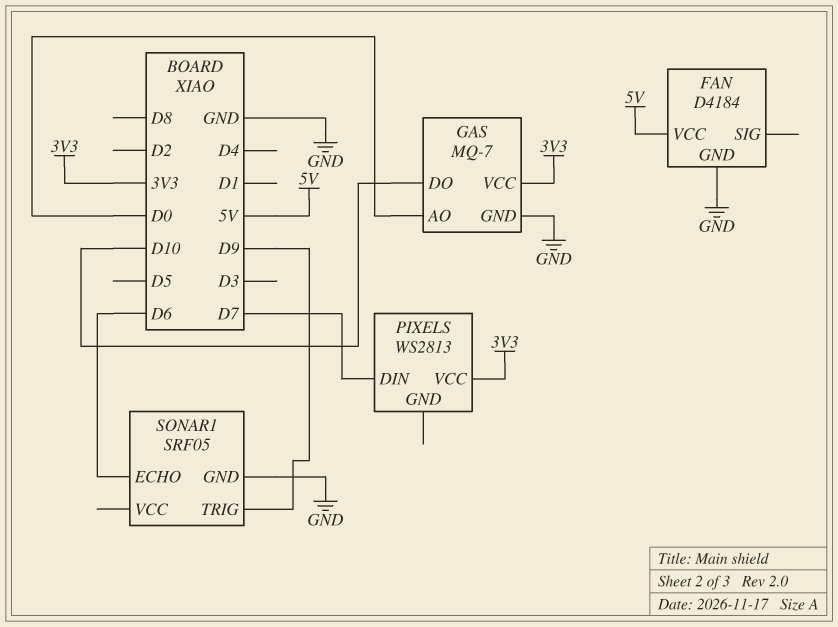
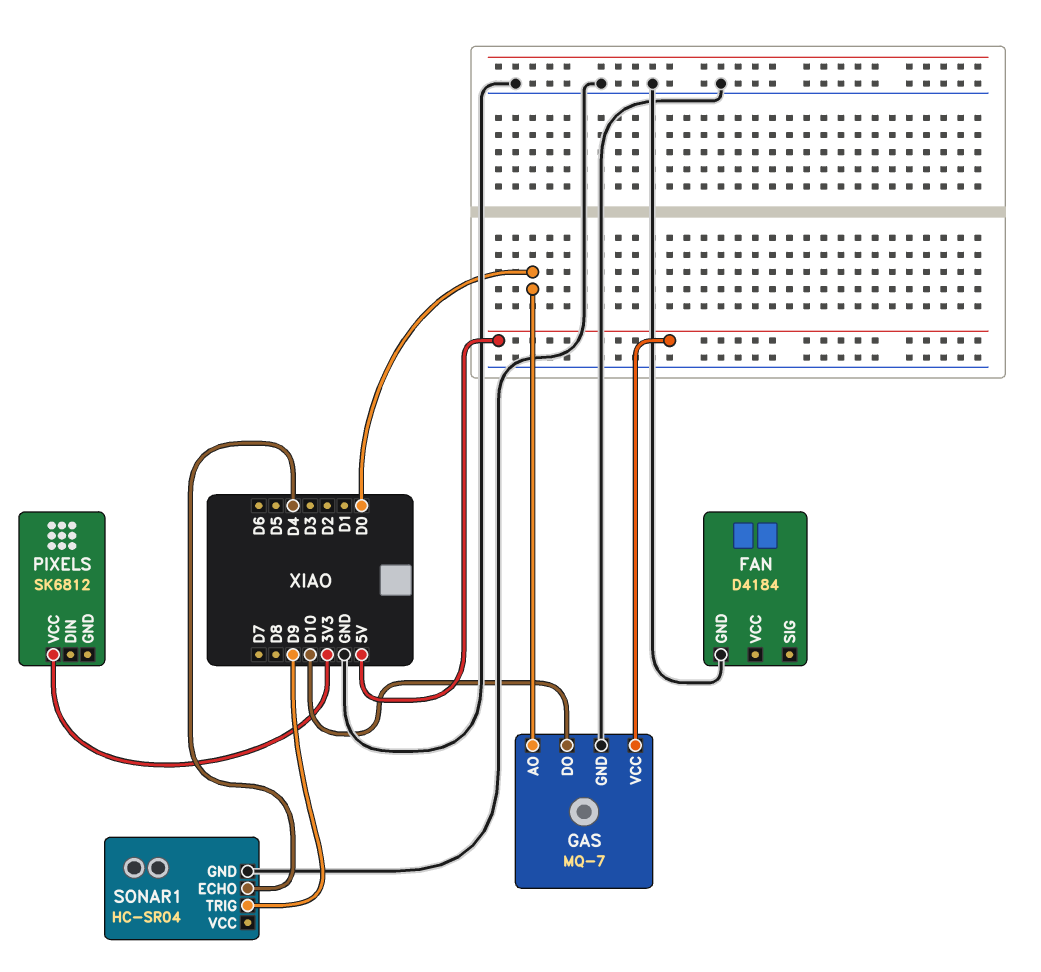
FAN pin VCC: 5V -> none
GAS pin VCC: 3V3 -> 5V
PIXELS: WS2813 -> SK6812
PIXELS pin DIN: D7 -> none
SONAR1: SRF05 -> HC-SR04
SONAR1 pin ECHO: D6 -> D4

